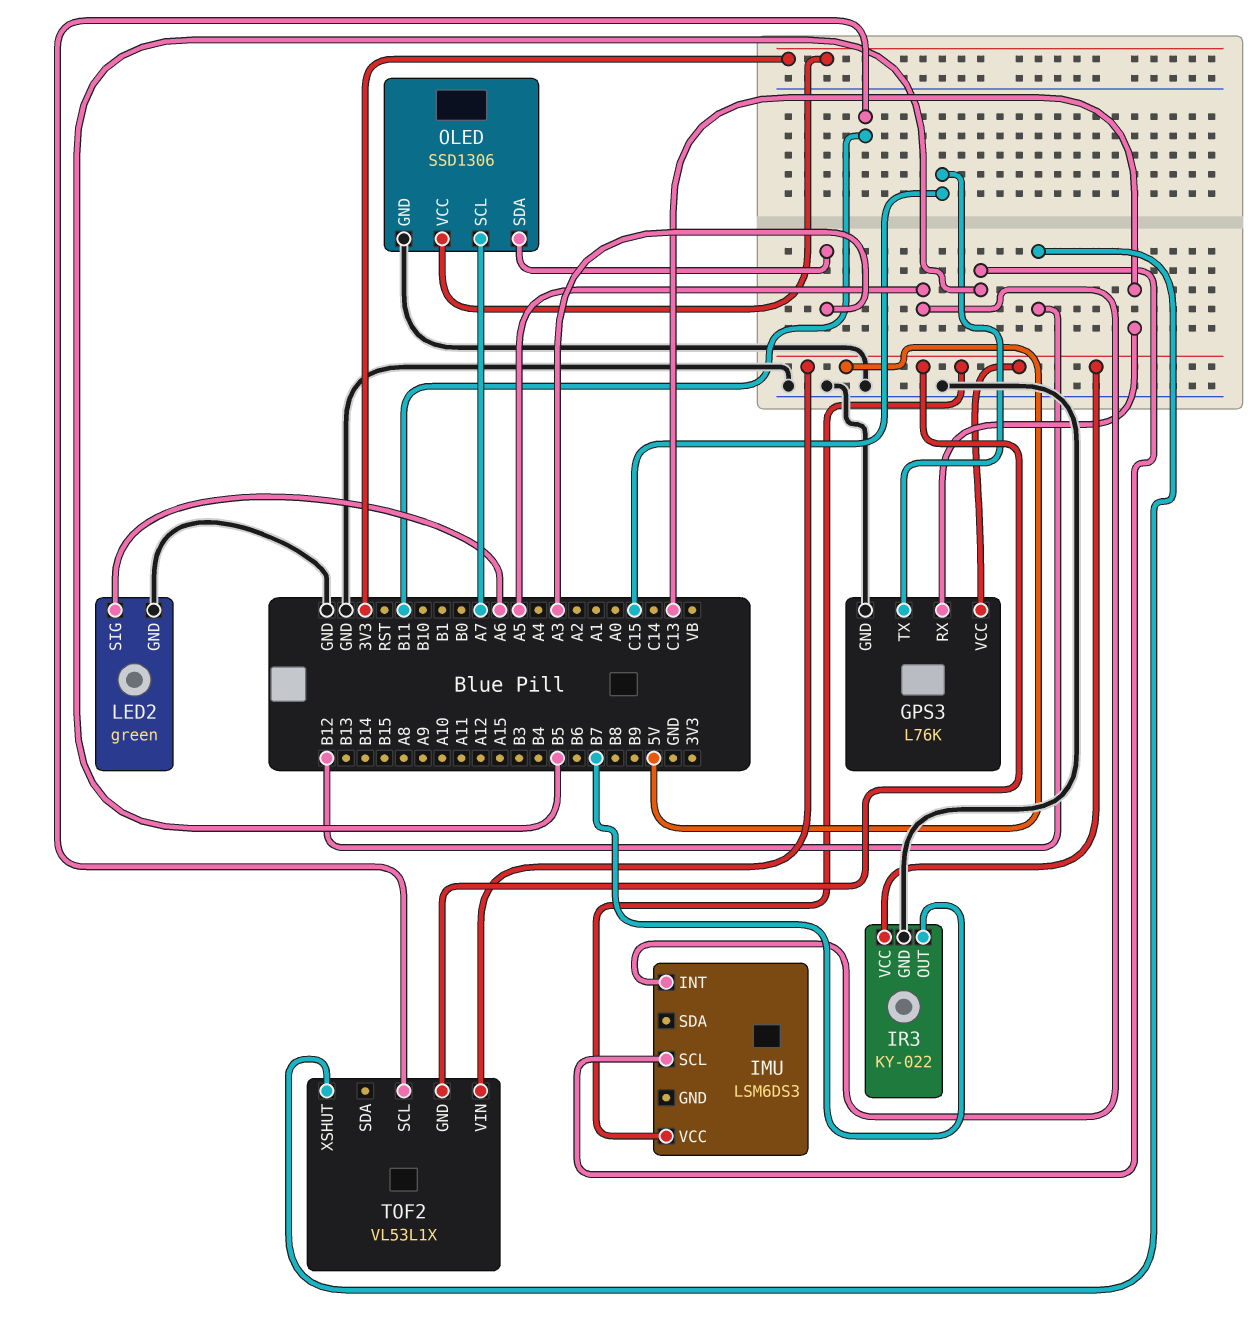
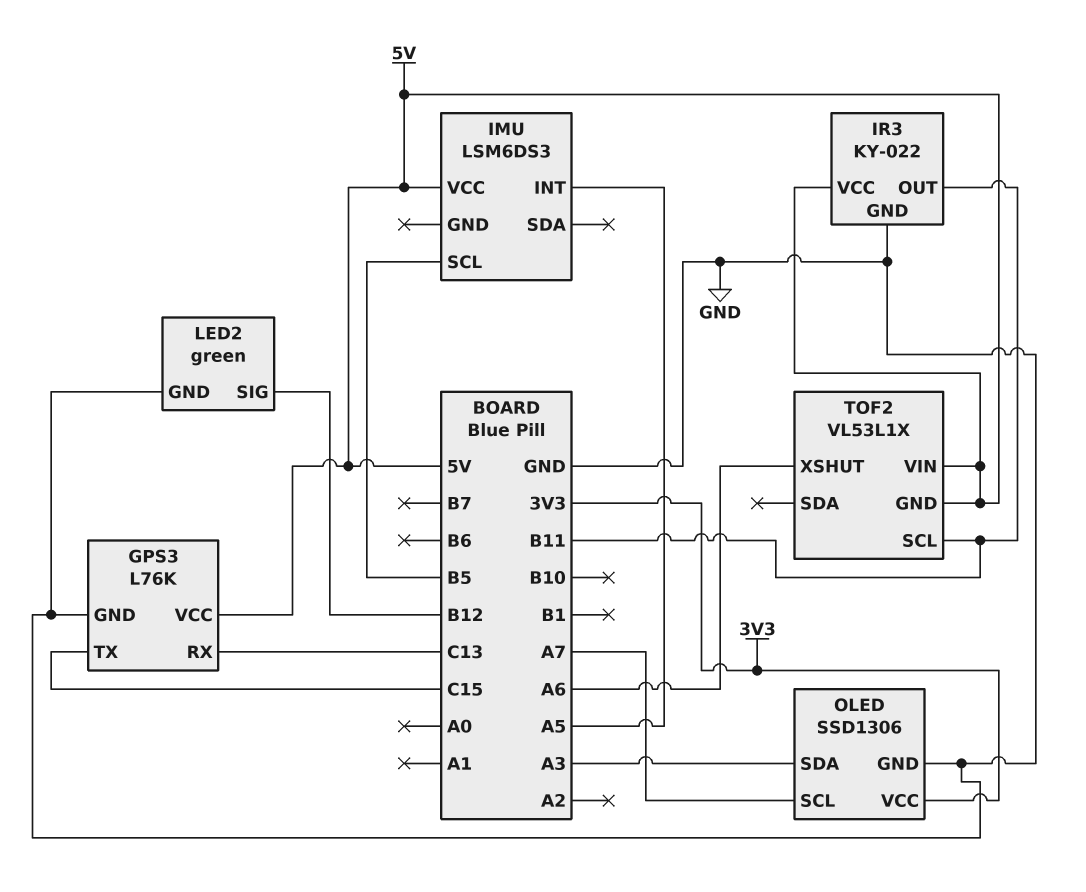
IR3 pin OUT: B7 -> B11
LED2 pin SIG: A6 -> B12
TOF2 pin XSHUT: B12 -> A6

